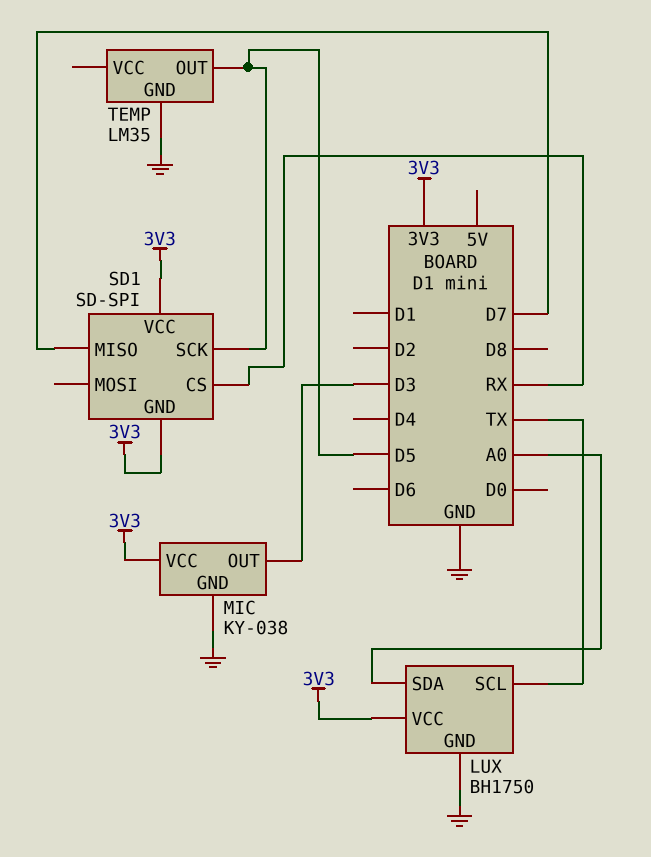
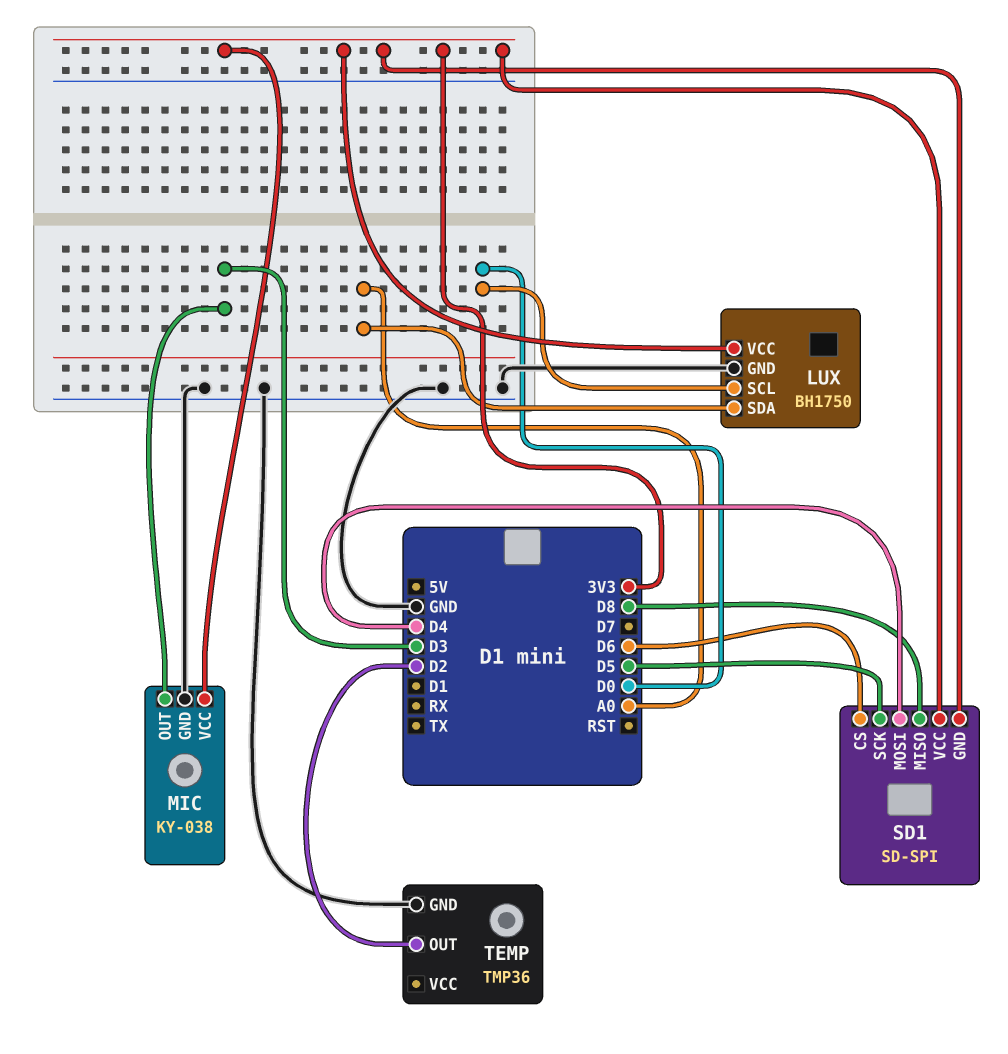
LUX pin SCL: TX -> D0
SD1 pin CS: RX -> D6
SD1 pin MISO: D7 -> D8
SD1 pin MOSI: none -> D4
TEMP: LM35 -> TMP36
TEMP pin OUT: D5 -> D2

